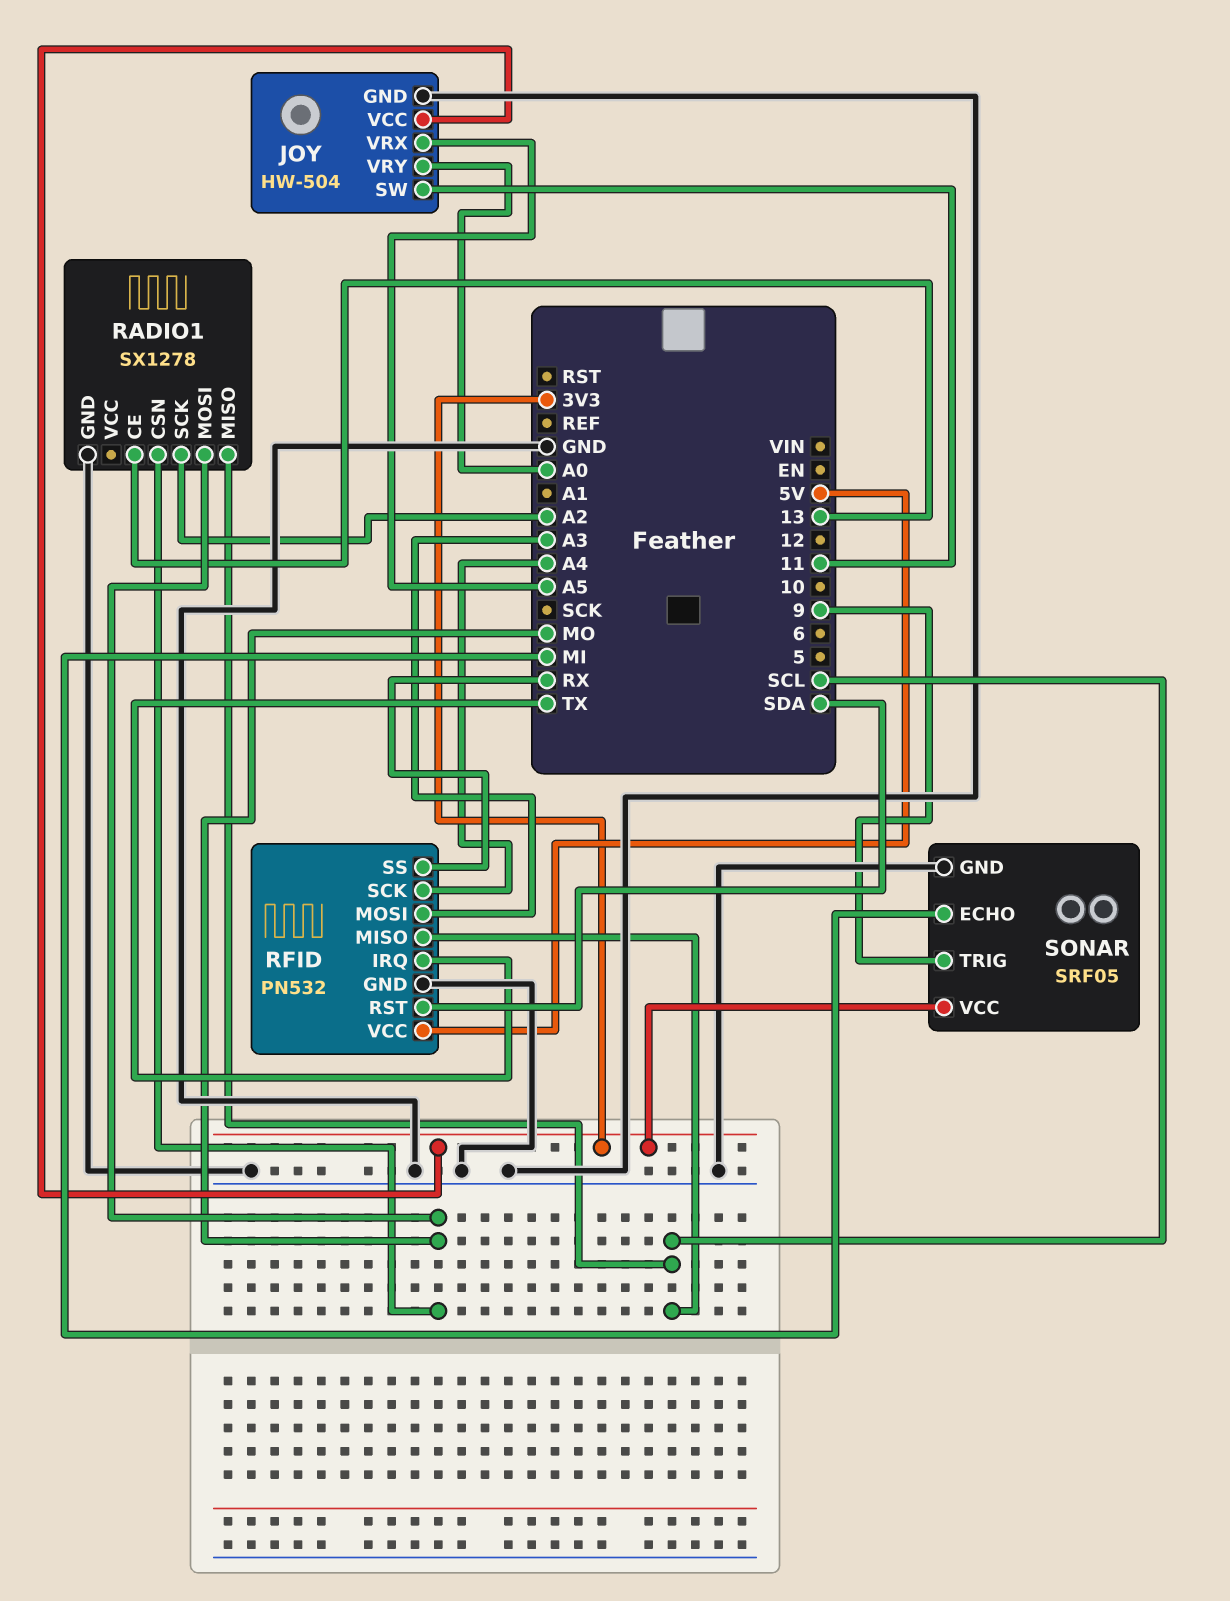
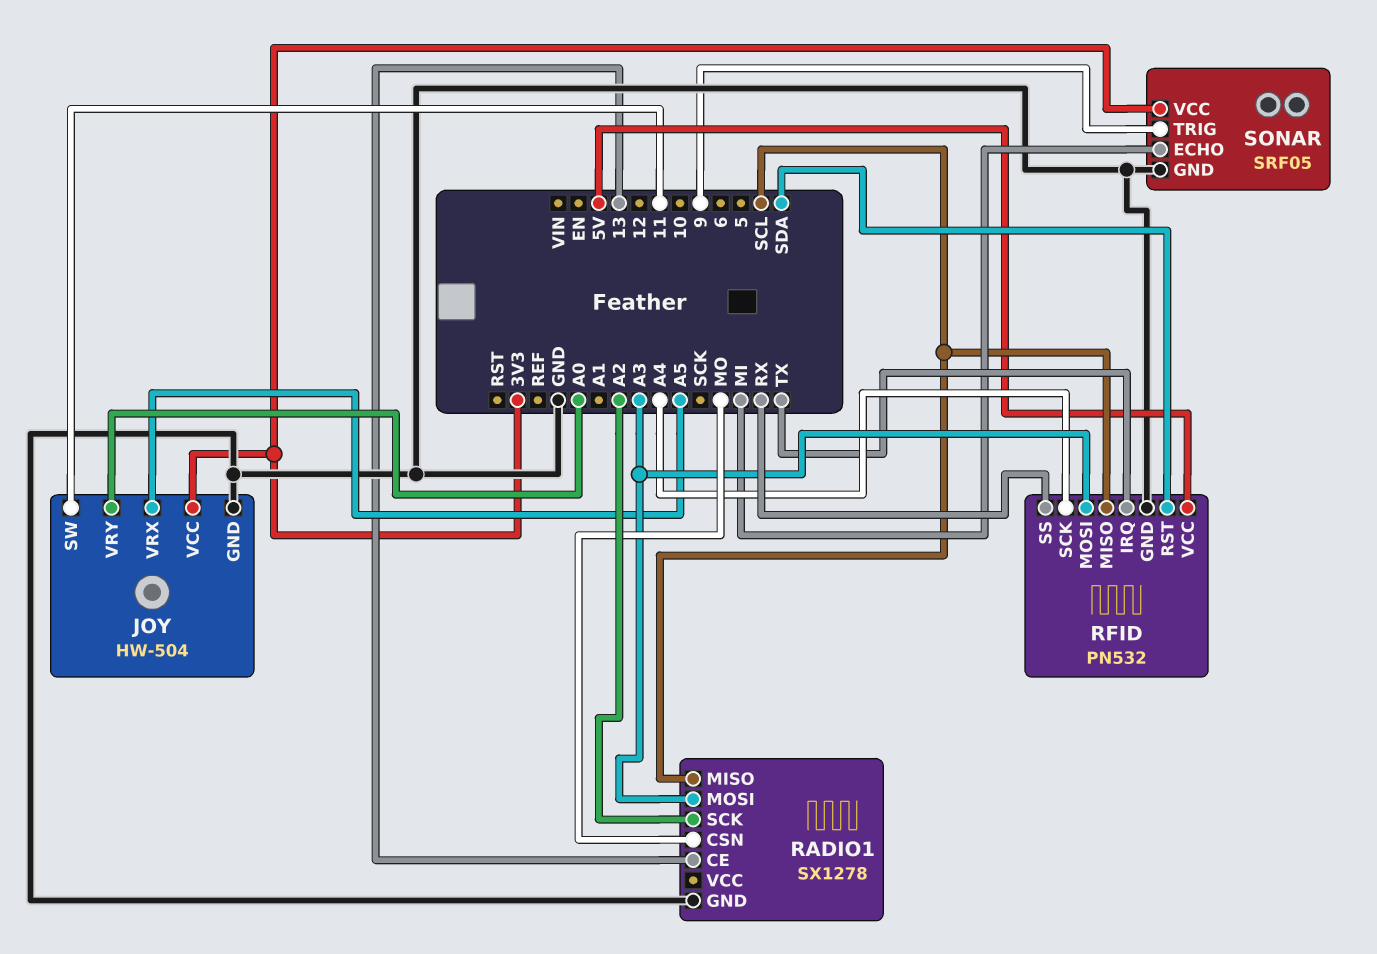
RADIO1 pin MOSI: MO -> A3

